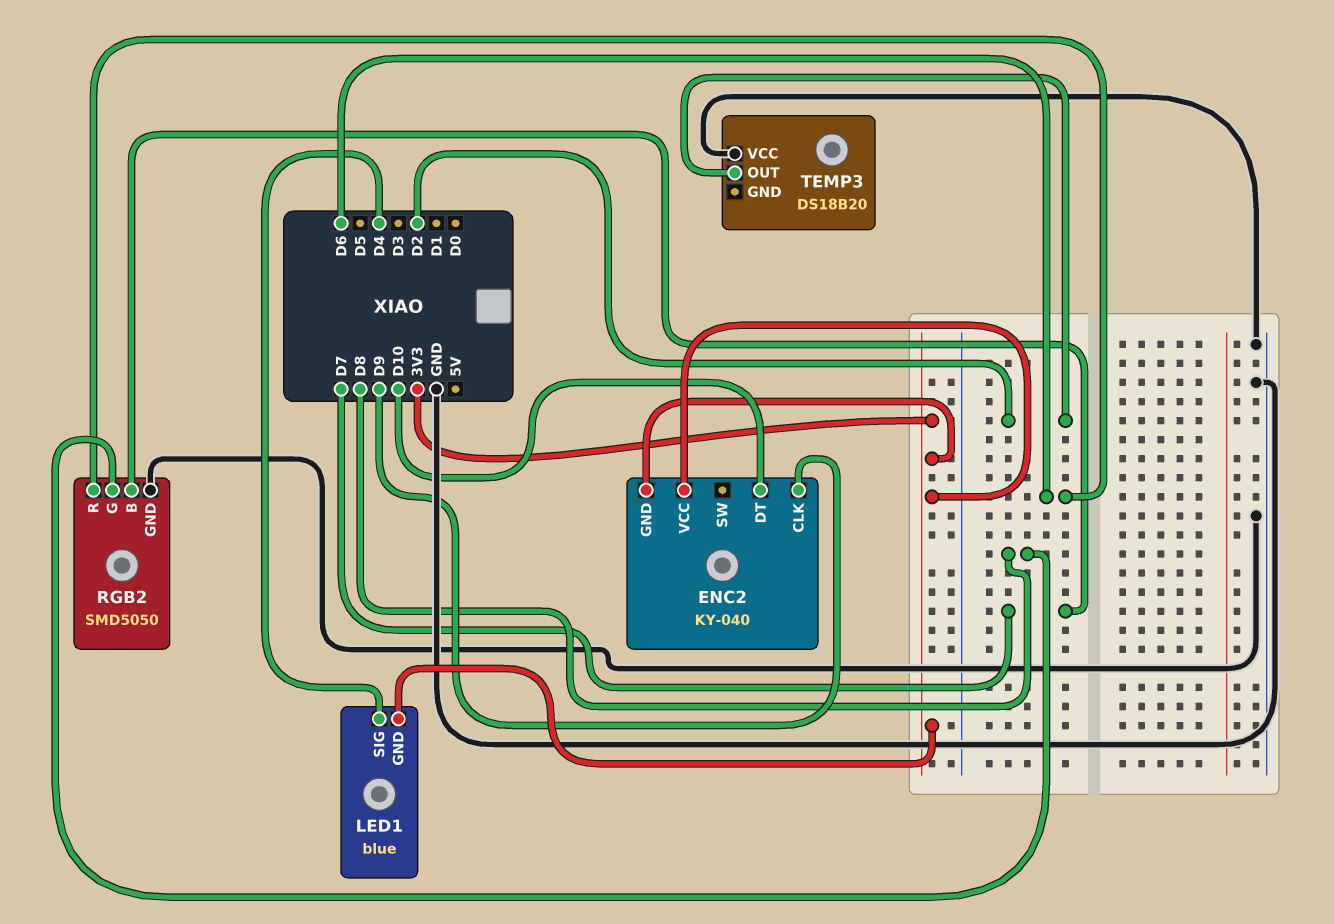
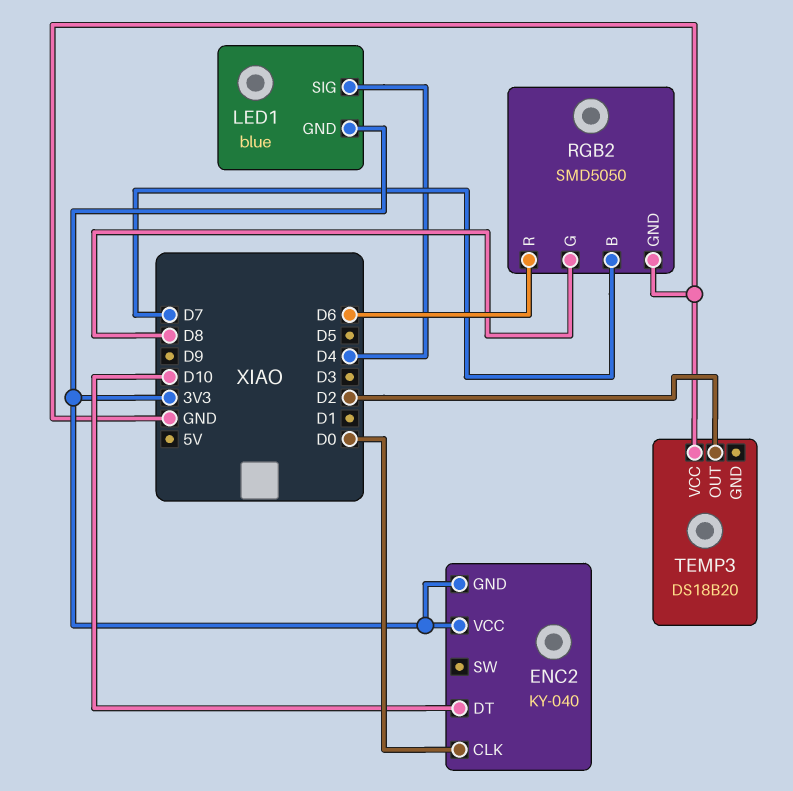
ENC2 pin CLK: D9 -> D0

